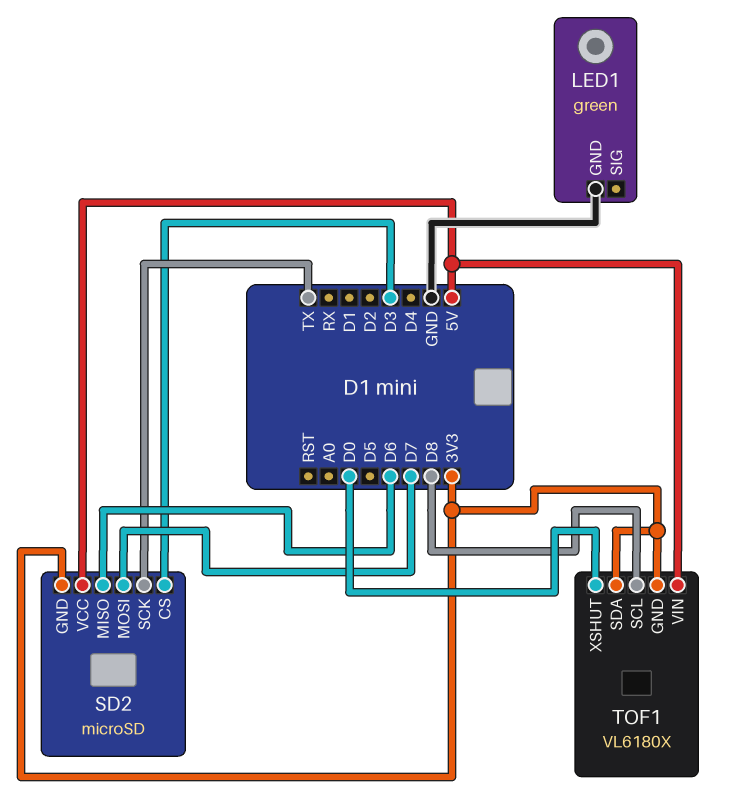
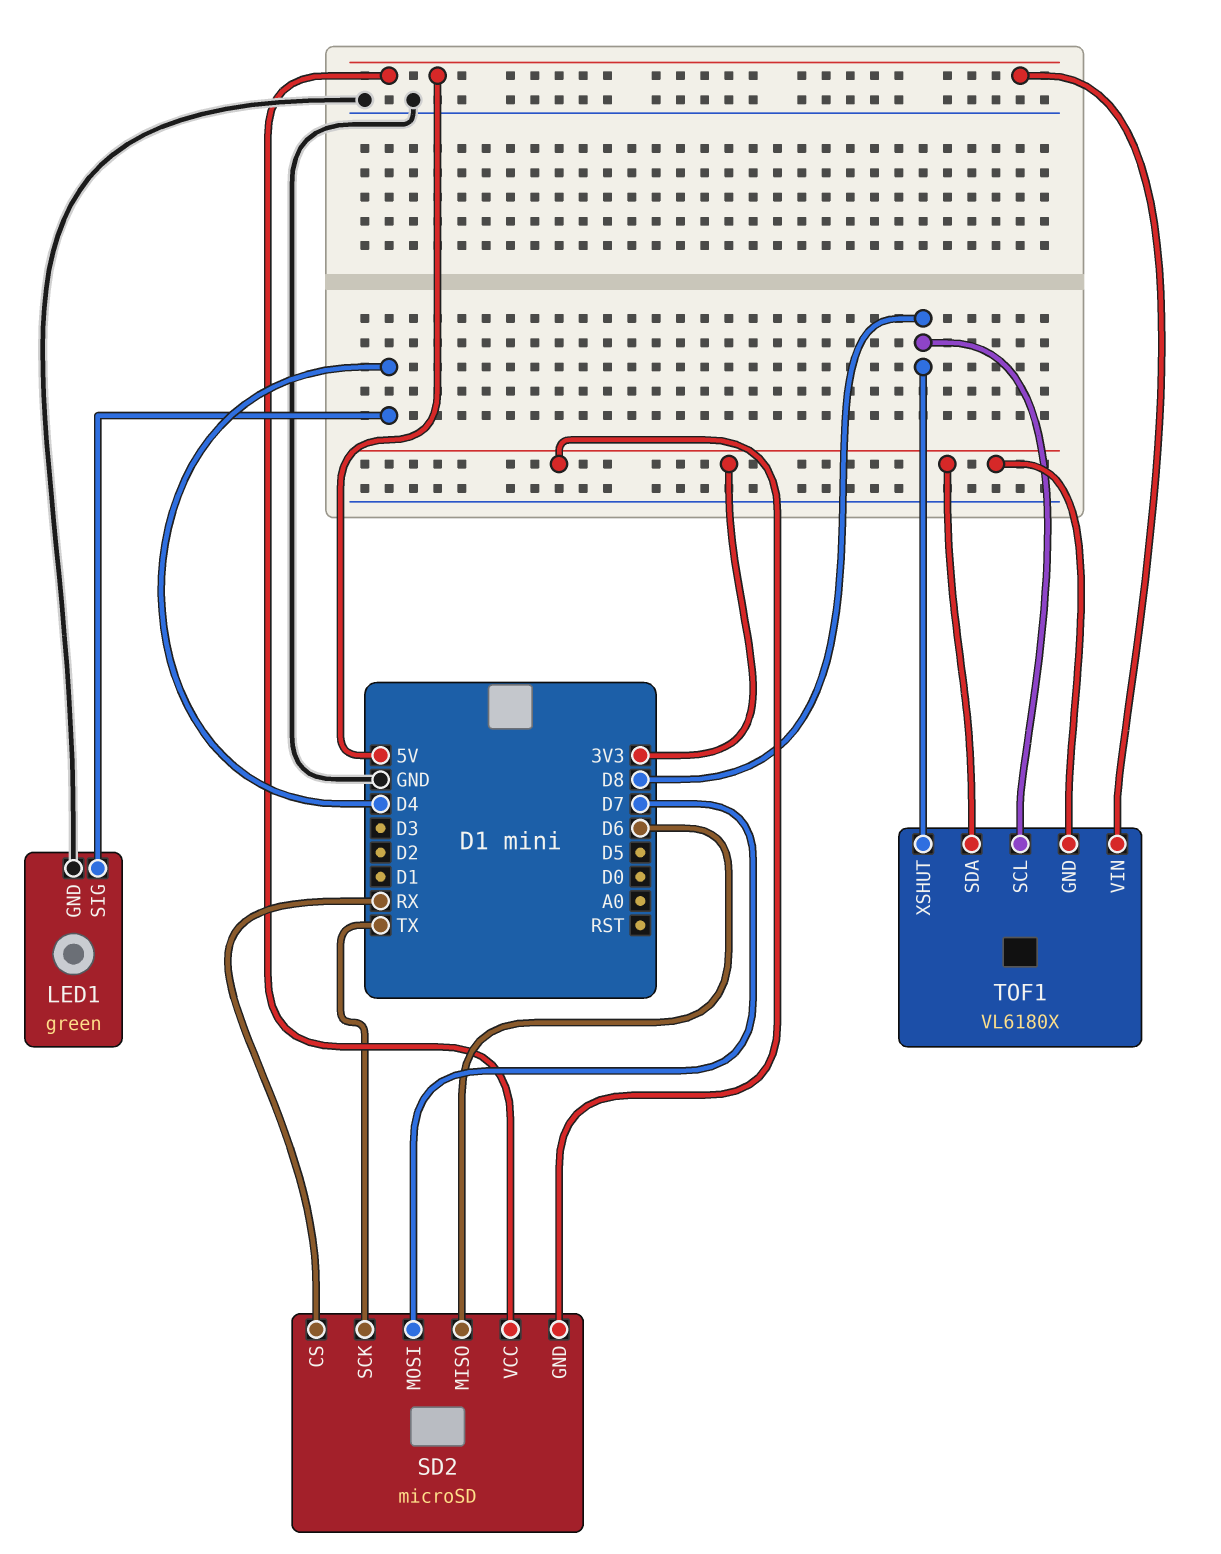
LED1 pin SIG: none -> D4
SD2 pin CS: D3 -> RX
TOF1 pin XSHUT: D0 -> D8

